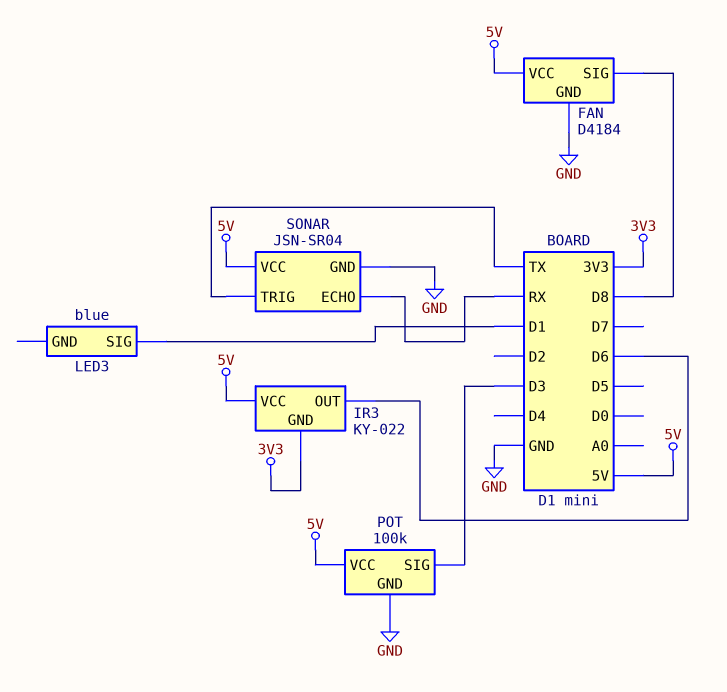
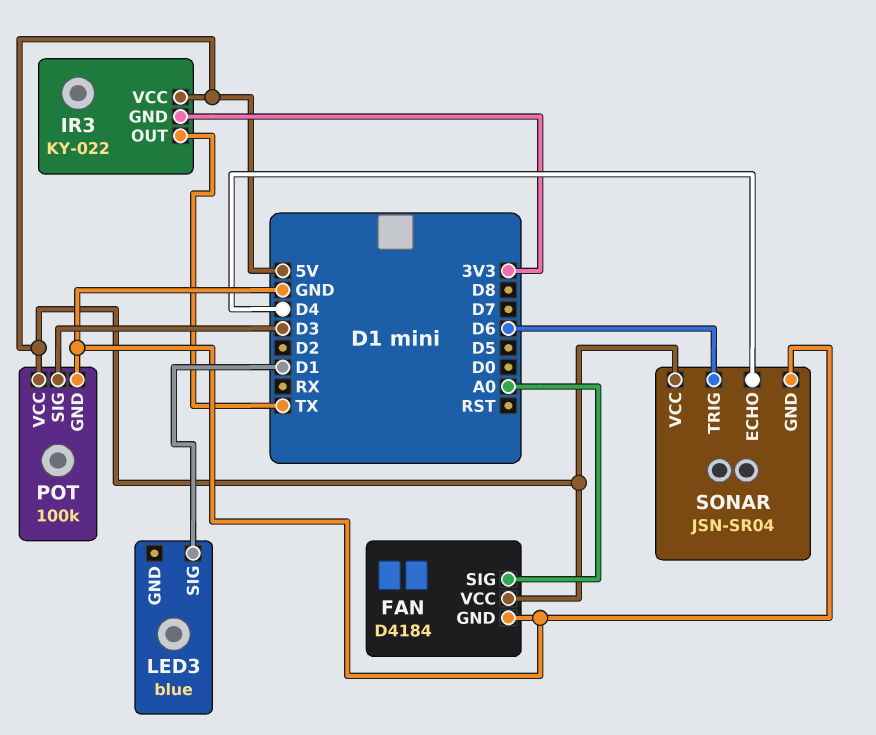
FAN pin SIG: D8 -> A0
IR3 pin OUT: D6 -> TX
SONAR pin ECHO: RX -> D4
SONAR pin TRIG: TX -> D6

